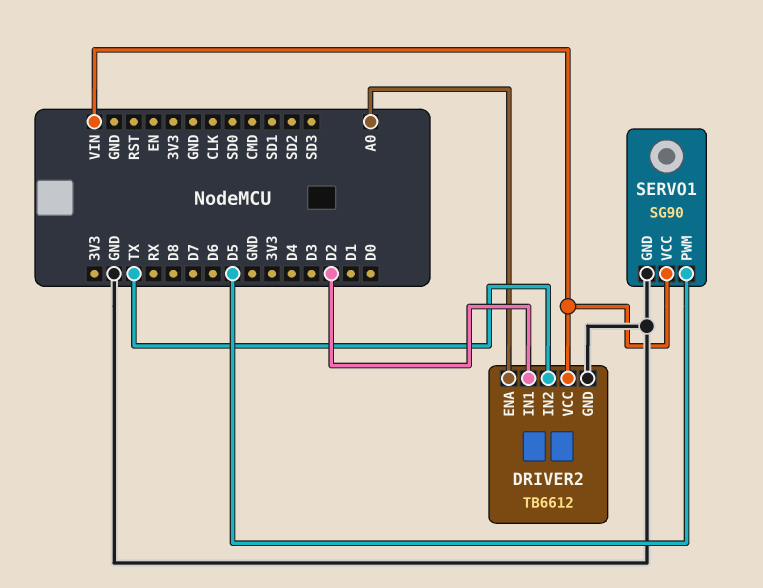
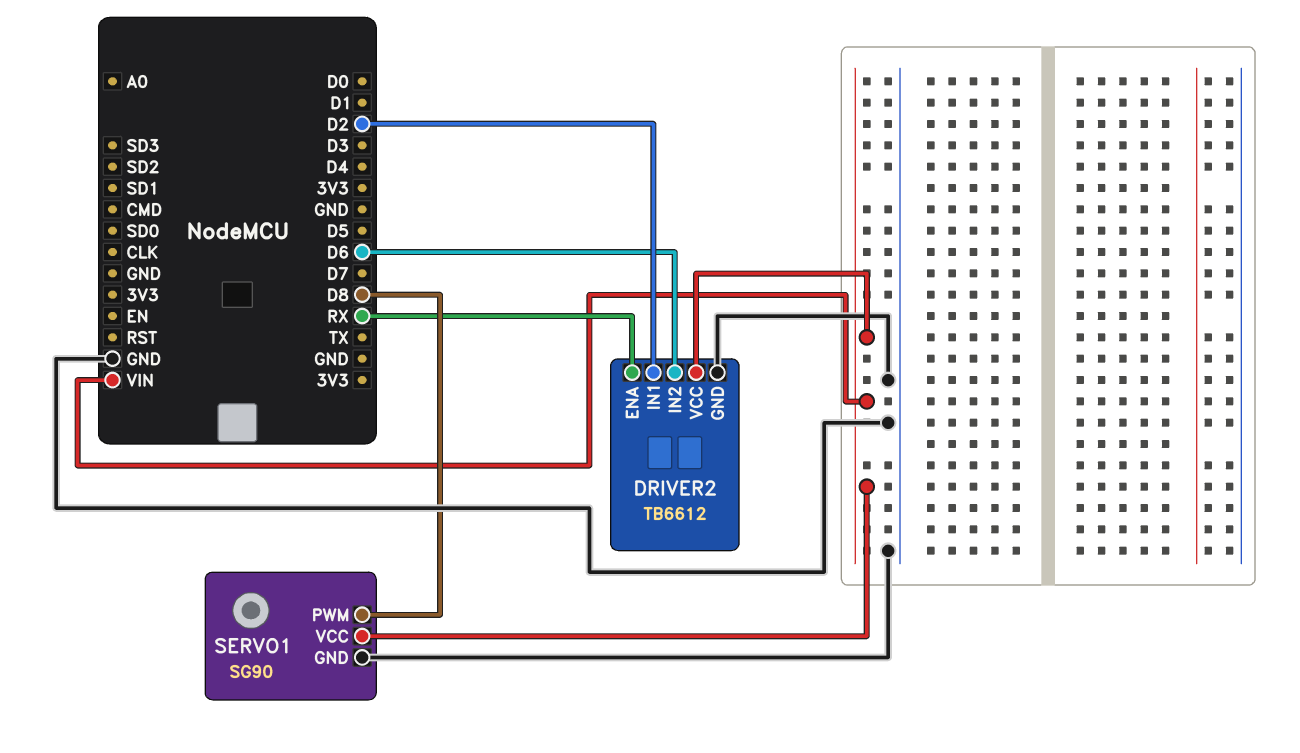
DRIVER2 pin ENA: A0 -> RX
DRIVER2 pin IN2: TX -> D6
SERVO1 pin PWM: D5 -> D8

